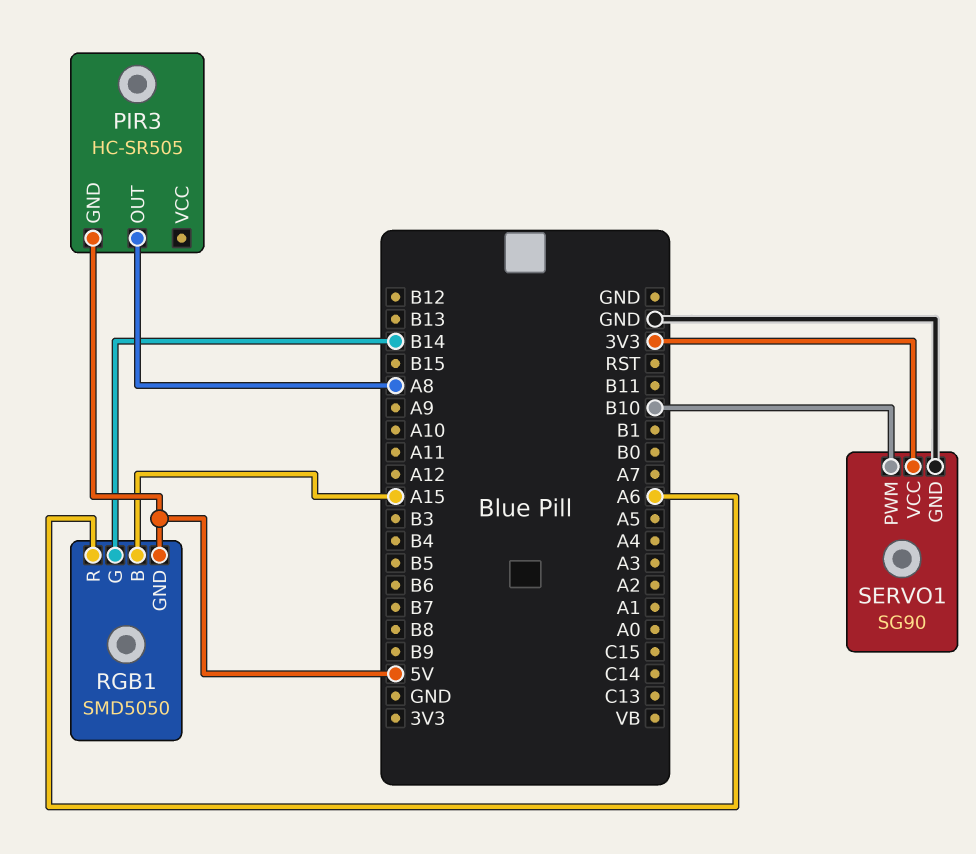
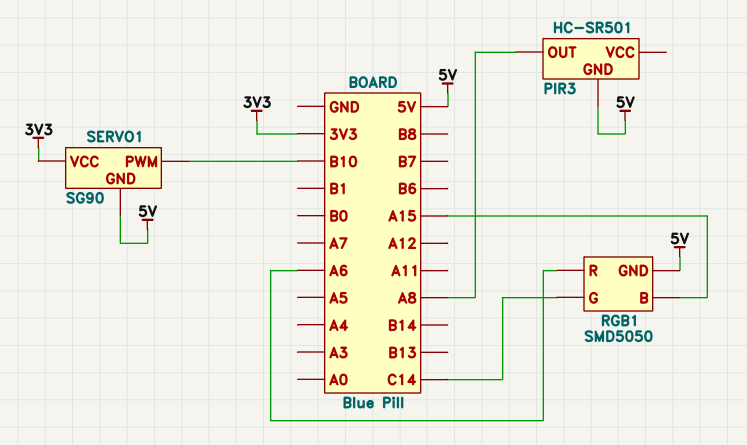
PIR3: HC-SR505 -> HC-SR501
RGB1 pin G: B14 -> C14
SERVO1 pin GND: GND -> 5V

